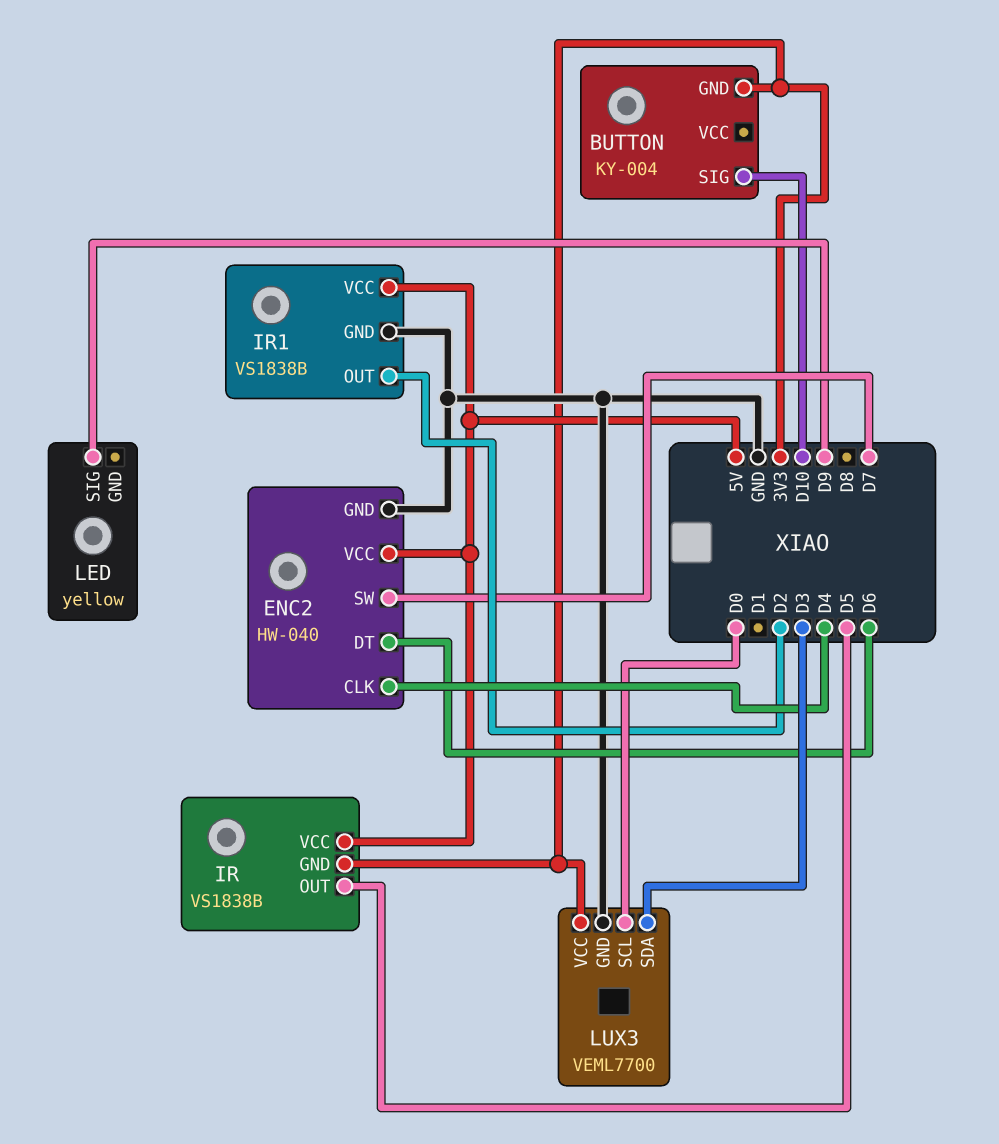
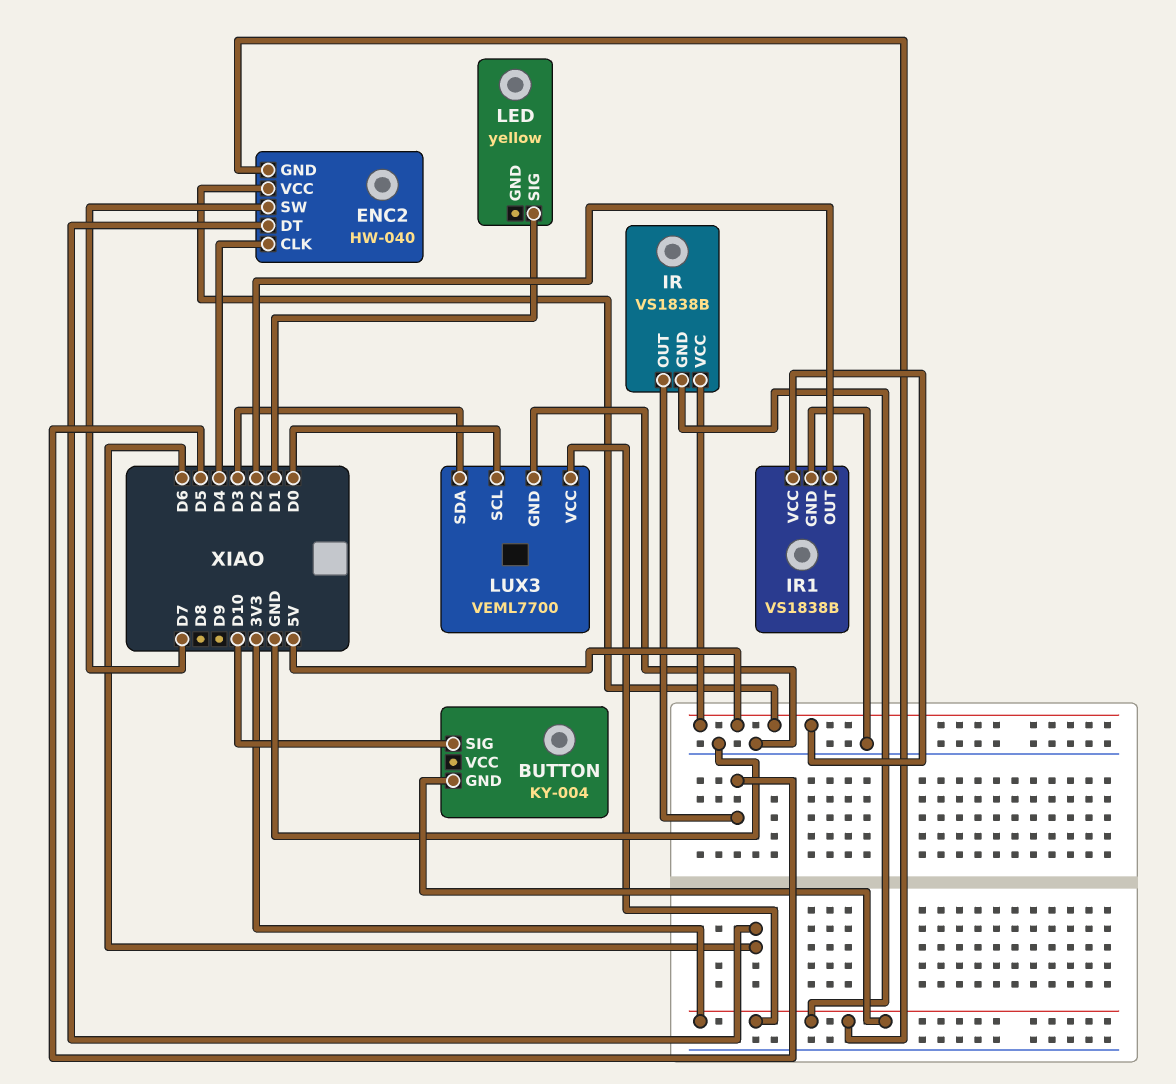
ENC2 pin GND: GND -> 3V3
LED pin SIG: D9 -> D1

